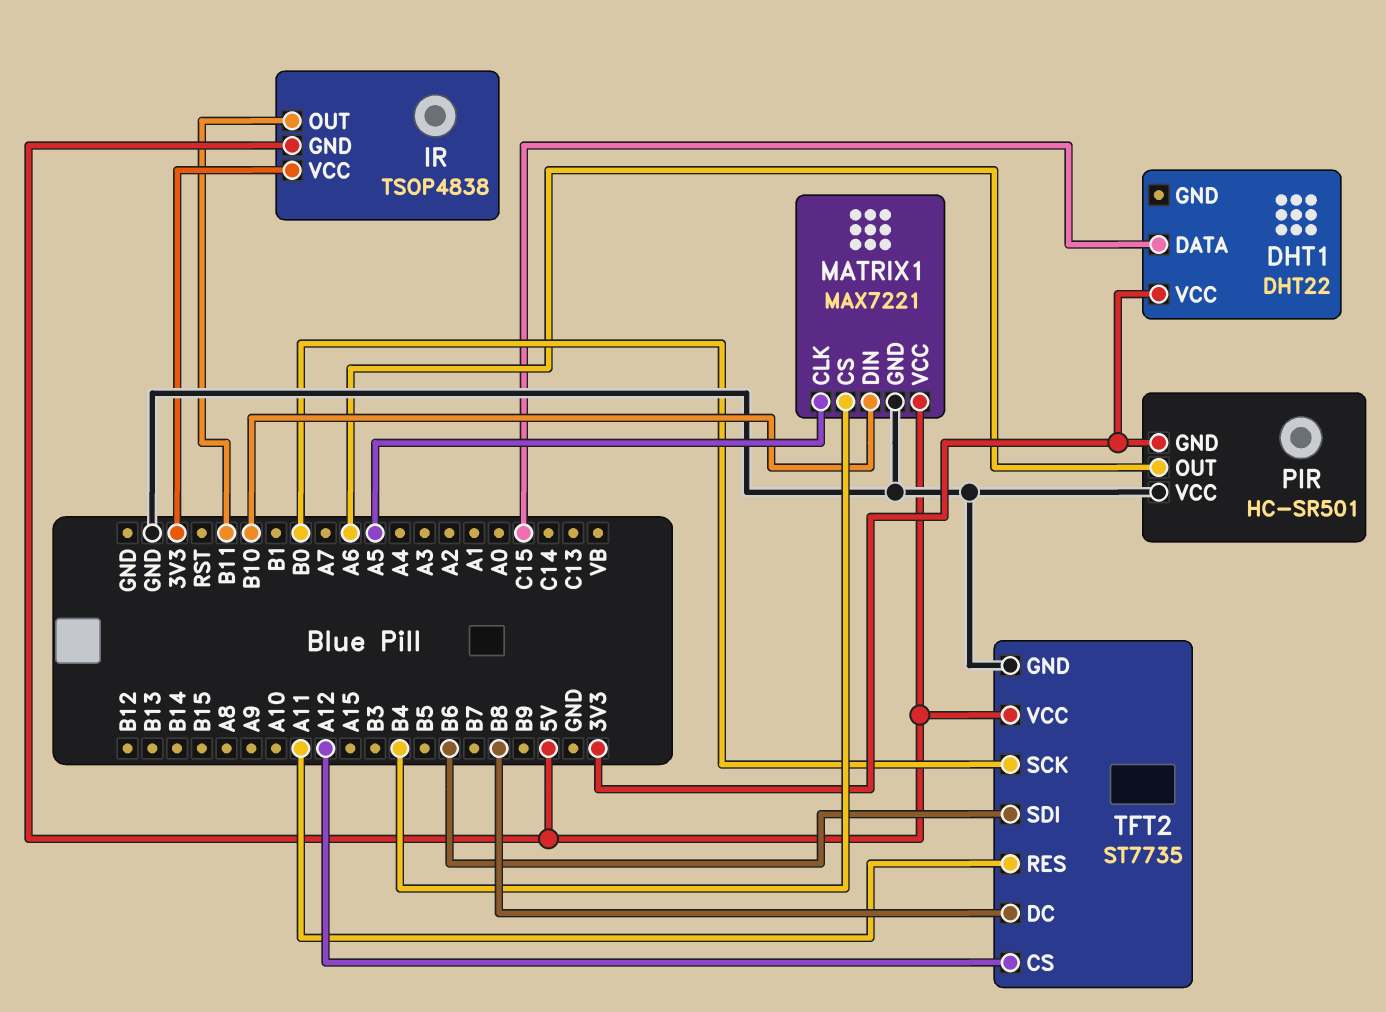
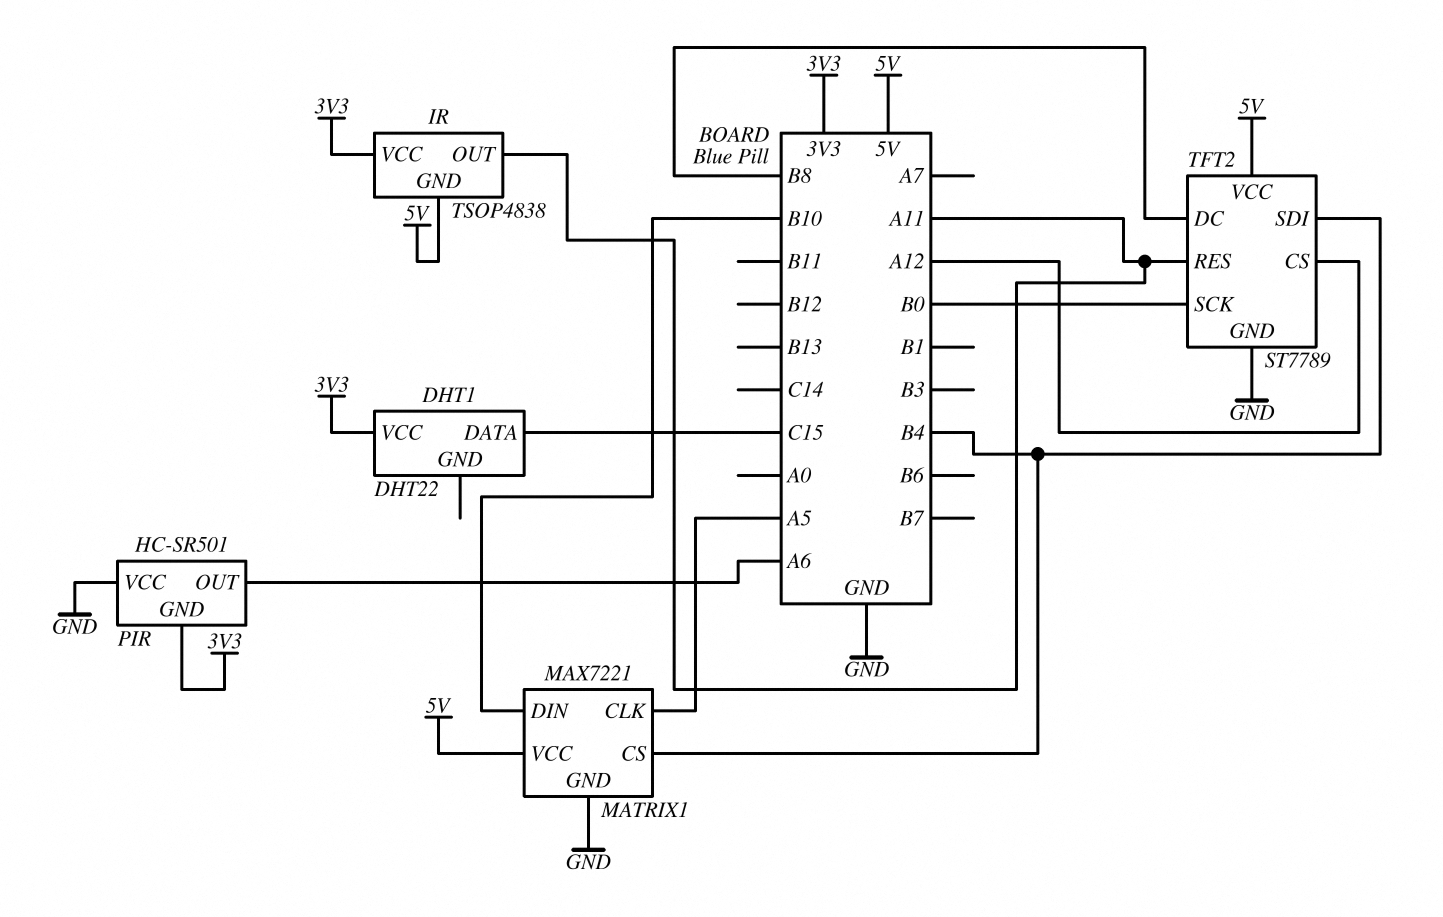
IR pin OUT: B11 -> A11
TFT2: ST7735 -> ST7789
TFT2 pin SDI: B6 -> B4

